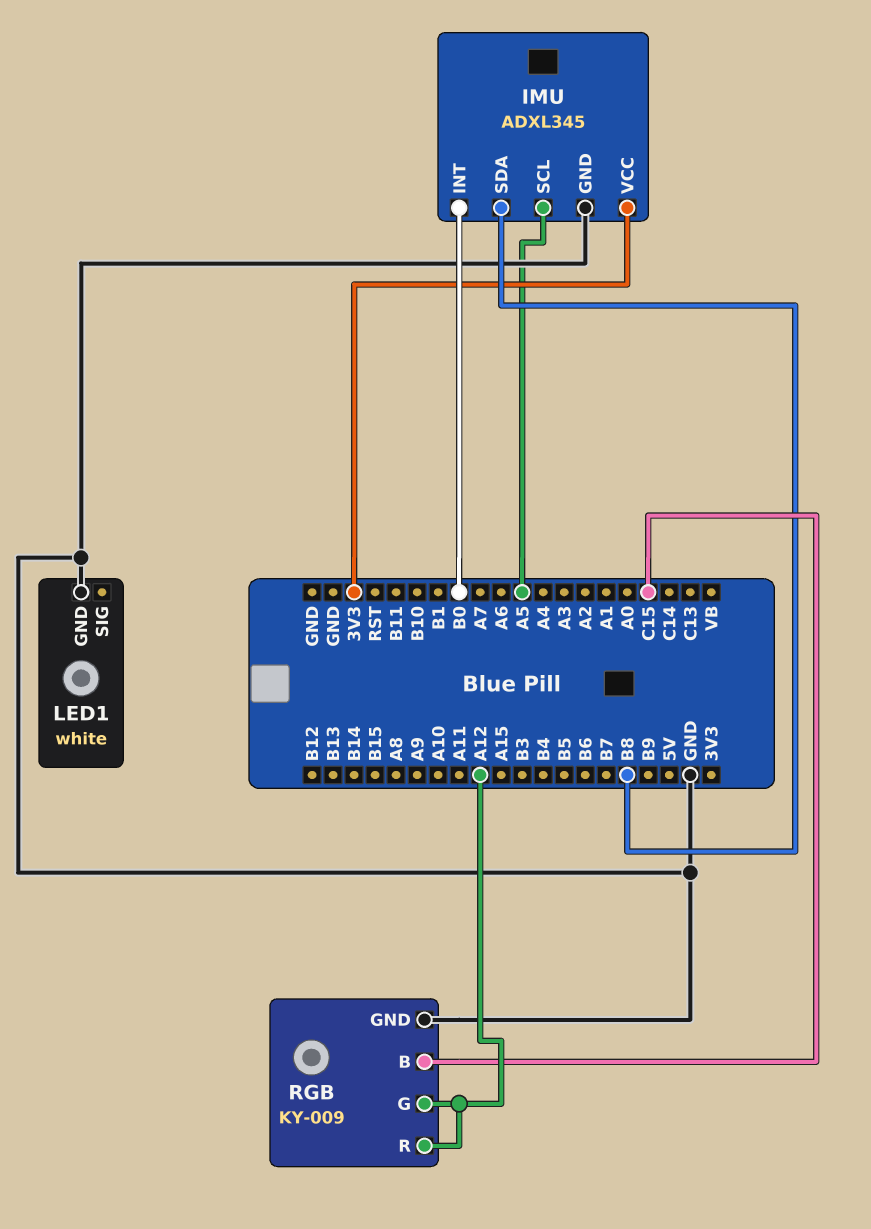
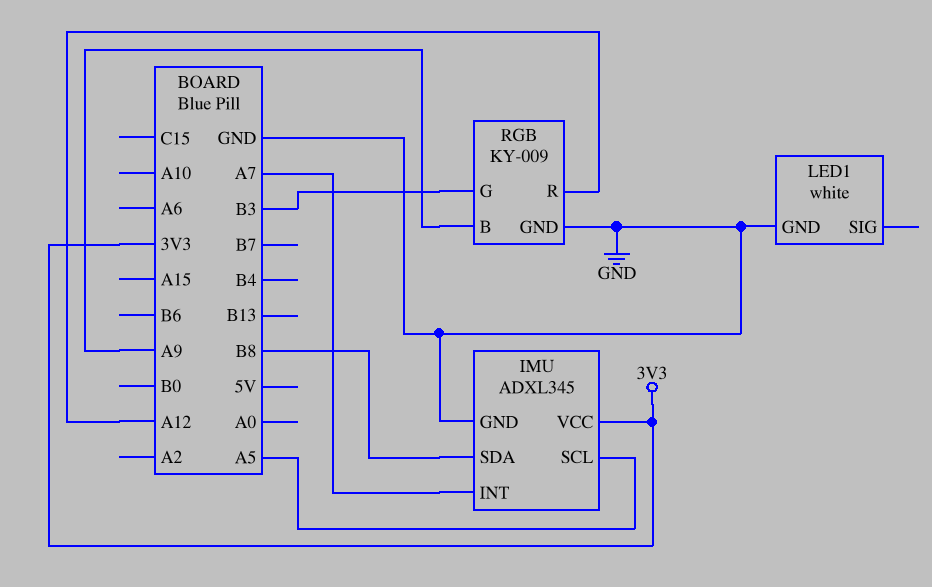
IMU pin INT: B0 -> A7
RGB pin B: C15 -> A9
RGB pin G: A12 -> B3

